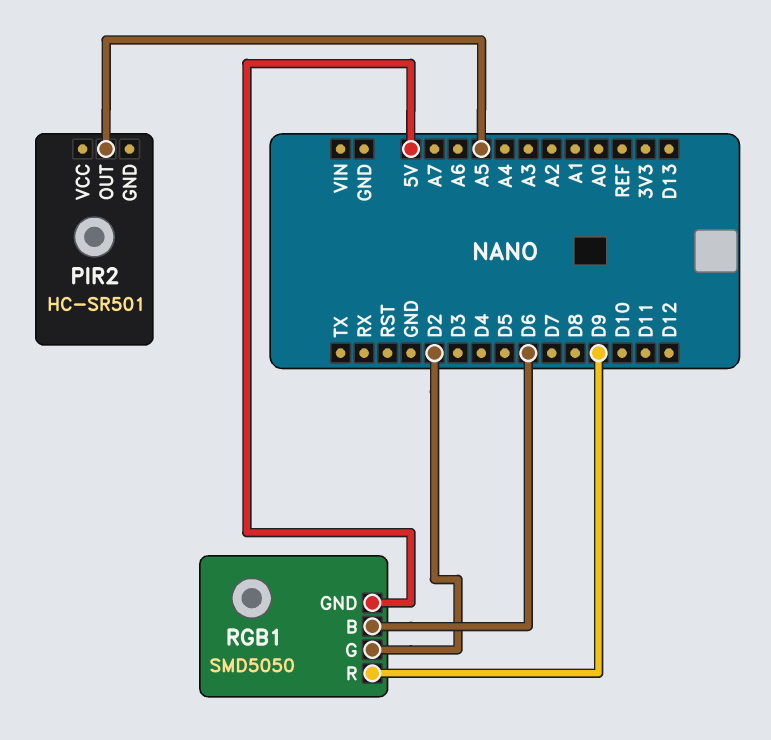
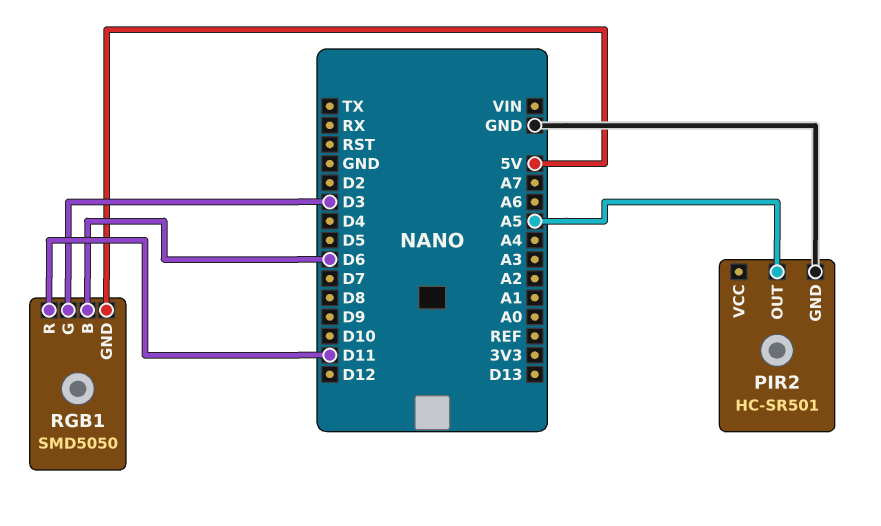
PIR2 pin GND: none -> GND
RGB1 pin G: D2 -> D3
RGB1 pin R: D9 -> D11

